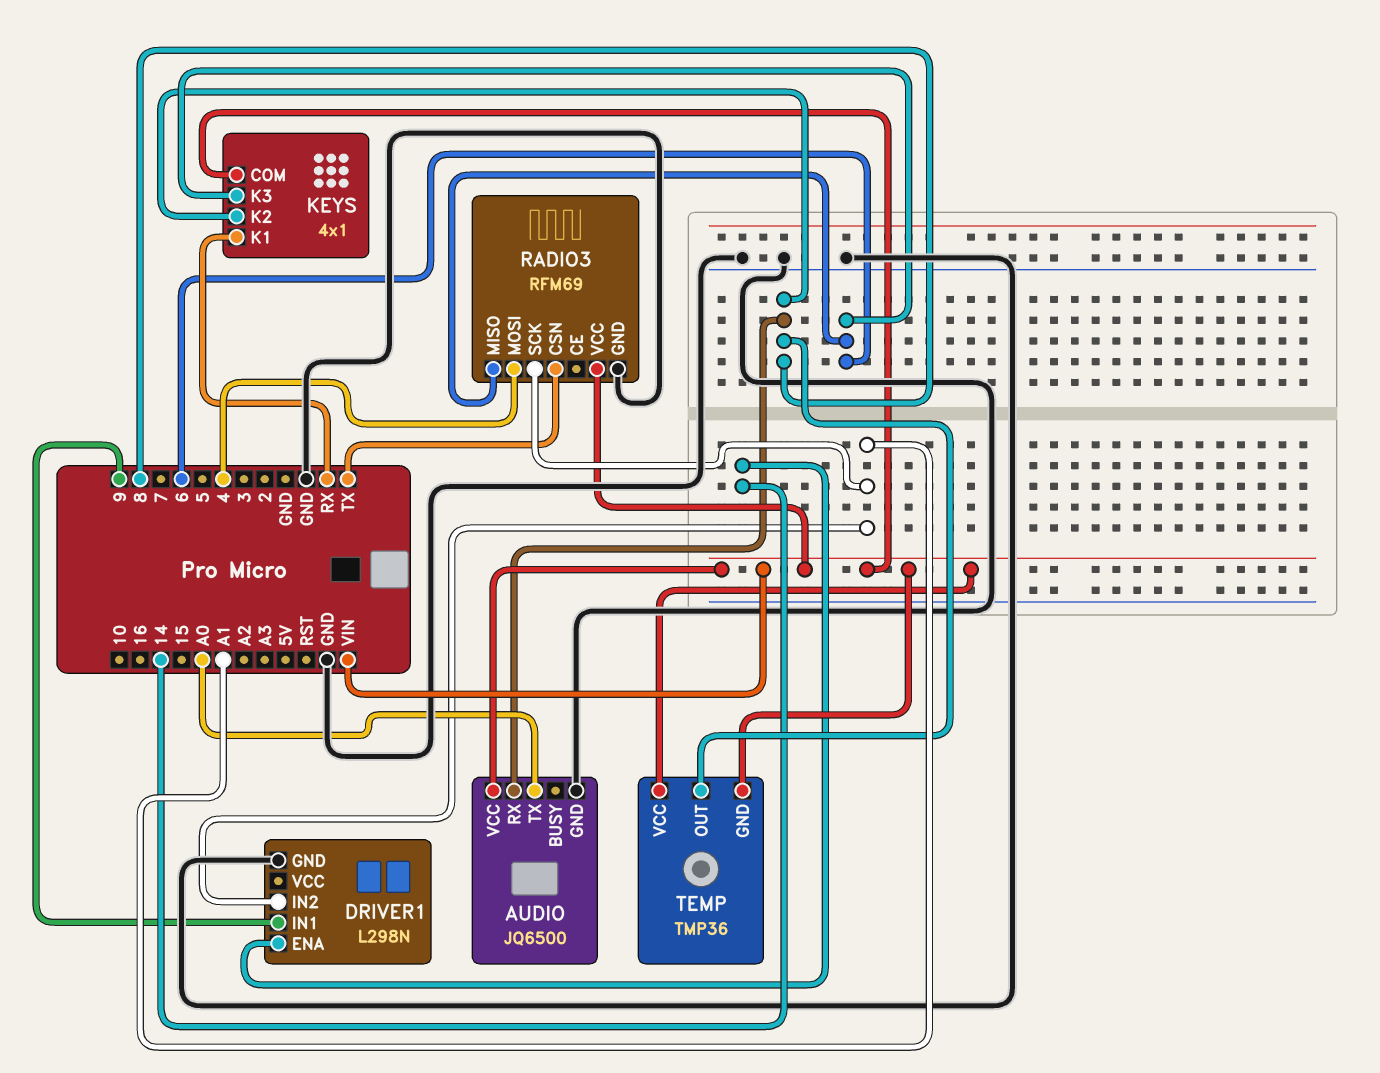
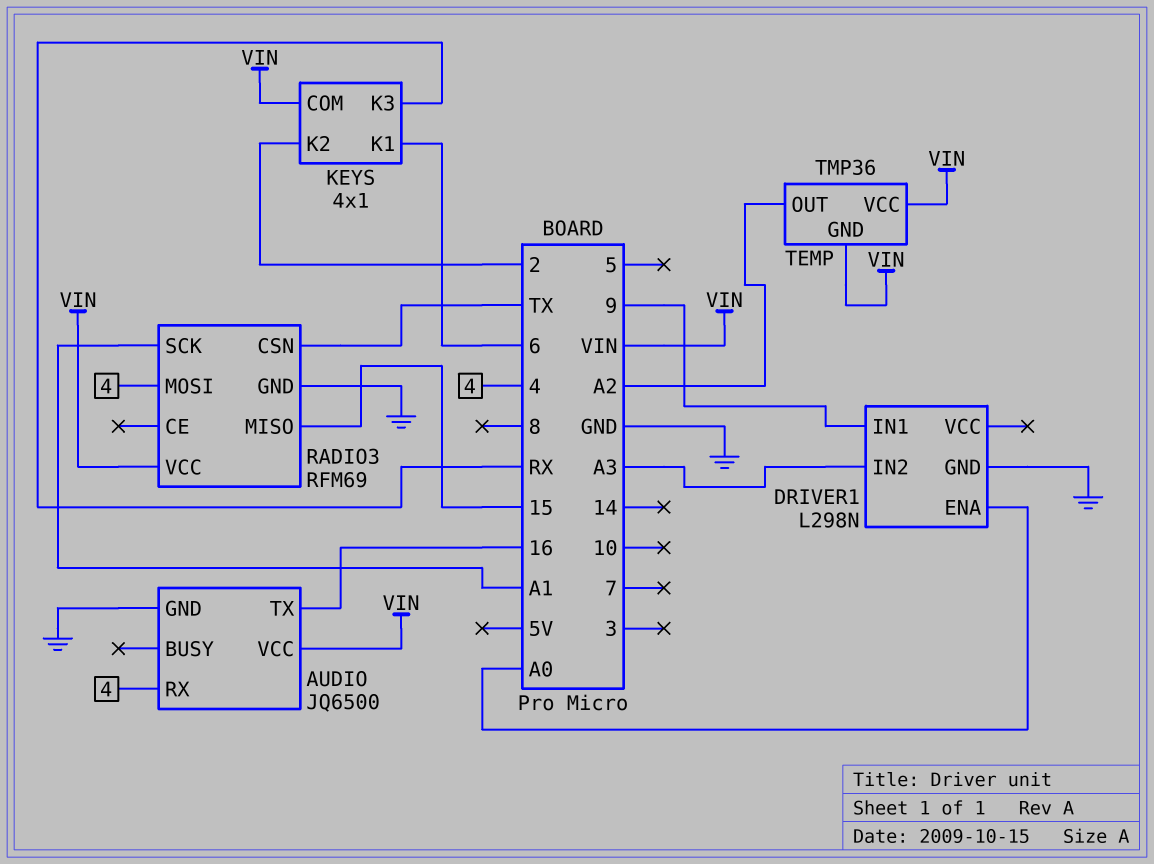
AUDIO pin RX: 8 -> 4
AUDIO pin TX: A0 -> 16
DRIVER1 pin ENA: 14 -> A0
DRIVER1 pin IN2: A1 -> A3
KEYS pin K1: RX -> 6
KEYS pin K2: 8 -> 2
KEYS pin K3: 6 -> RX
RADIO3 pin MISO: 6 -> 15
TEMP pin OUT: 8 -> A2

